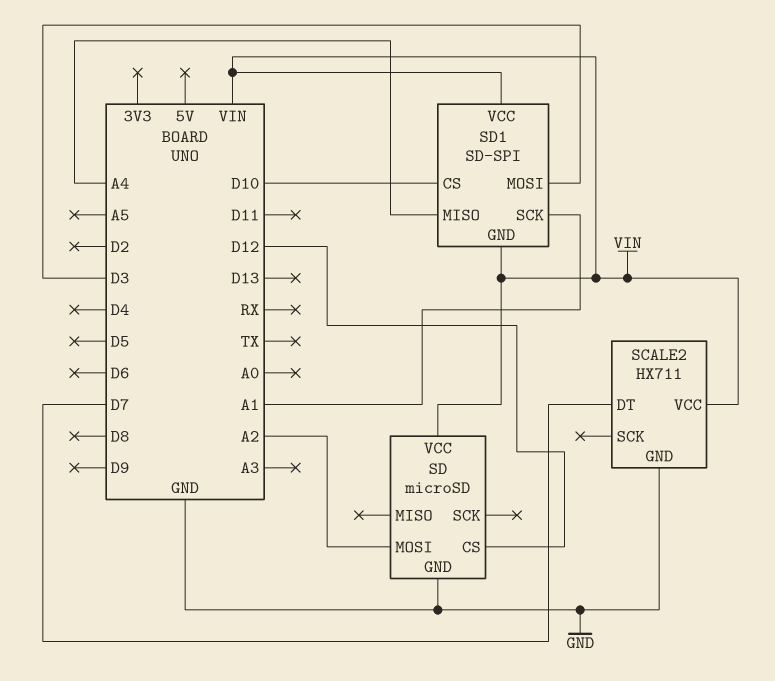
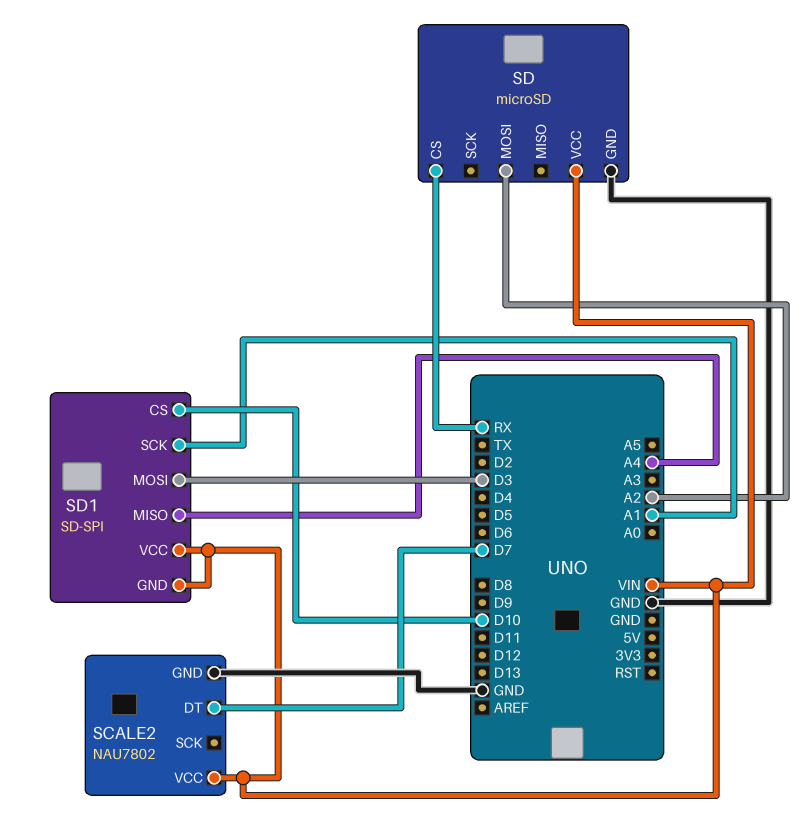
SCALE2: HX711 -> NAU7802
SD pin CS: D12 -> RX

